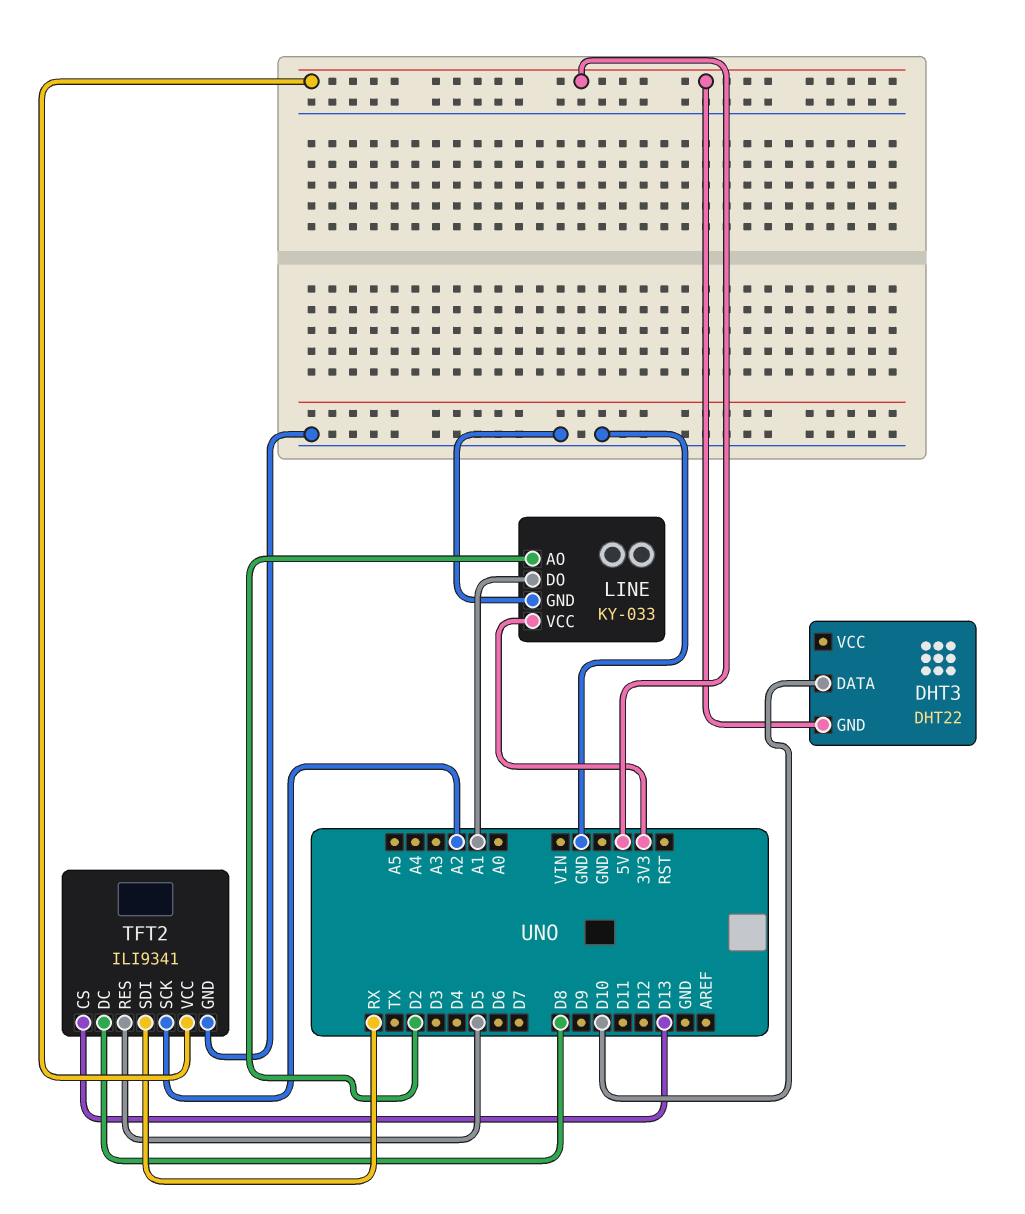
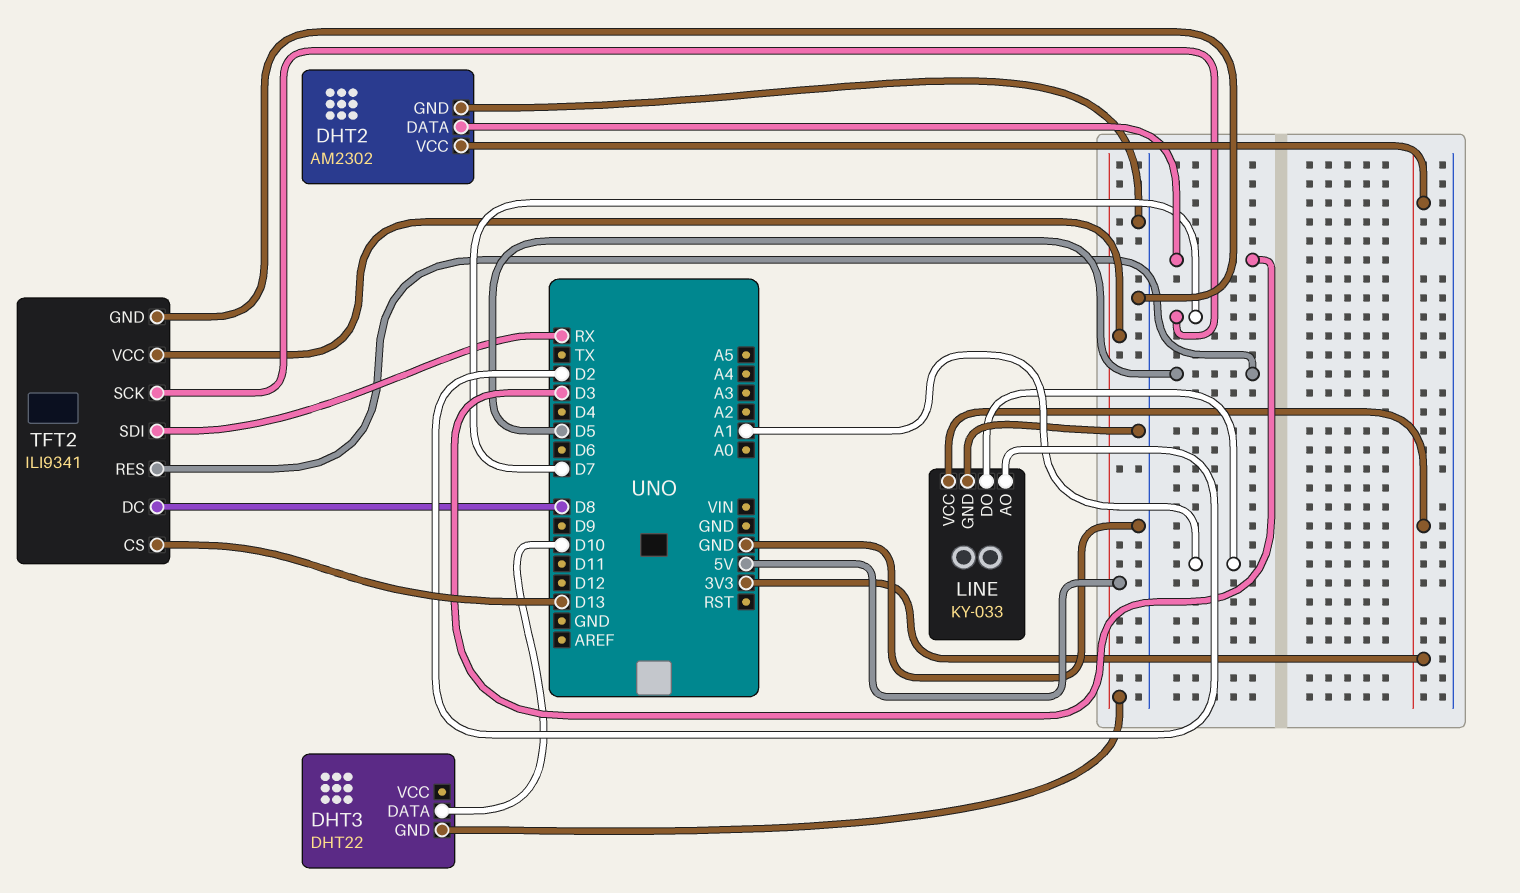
DHT2: none -> AM2302
DHT2 pin DATA: none -> D3
DHT2 pin GND: none -> GND
DHT2 pin VCC: none -> 3V3
TFT2 pin SCK: A2 -> D7

